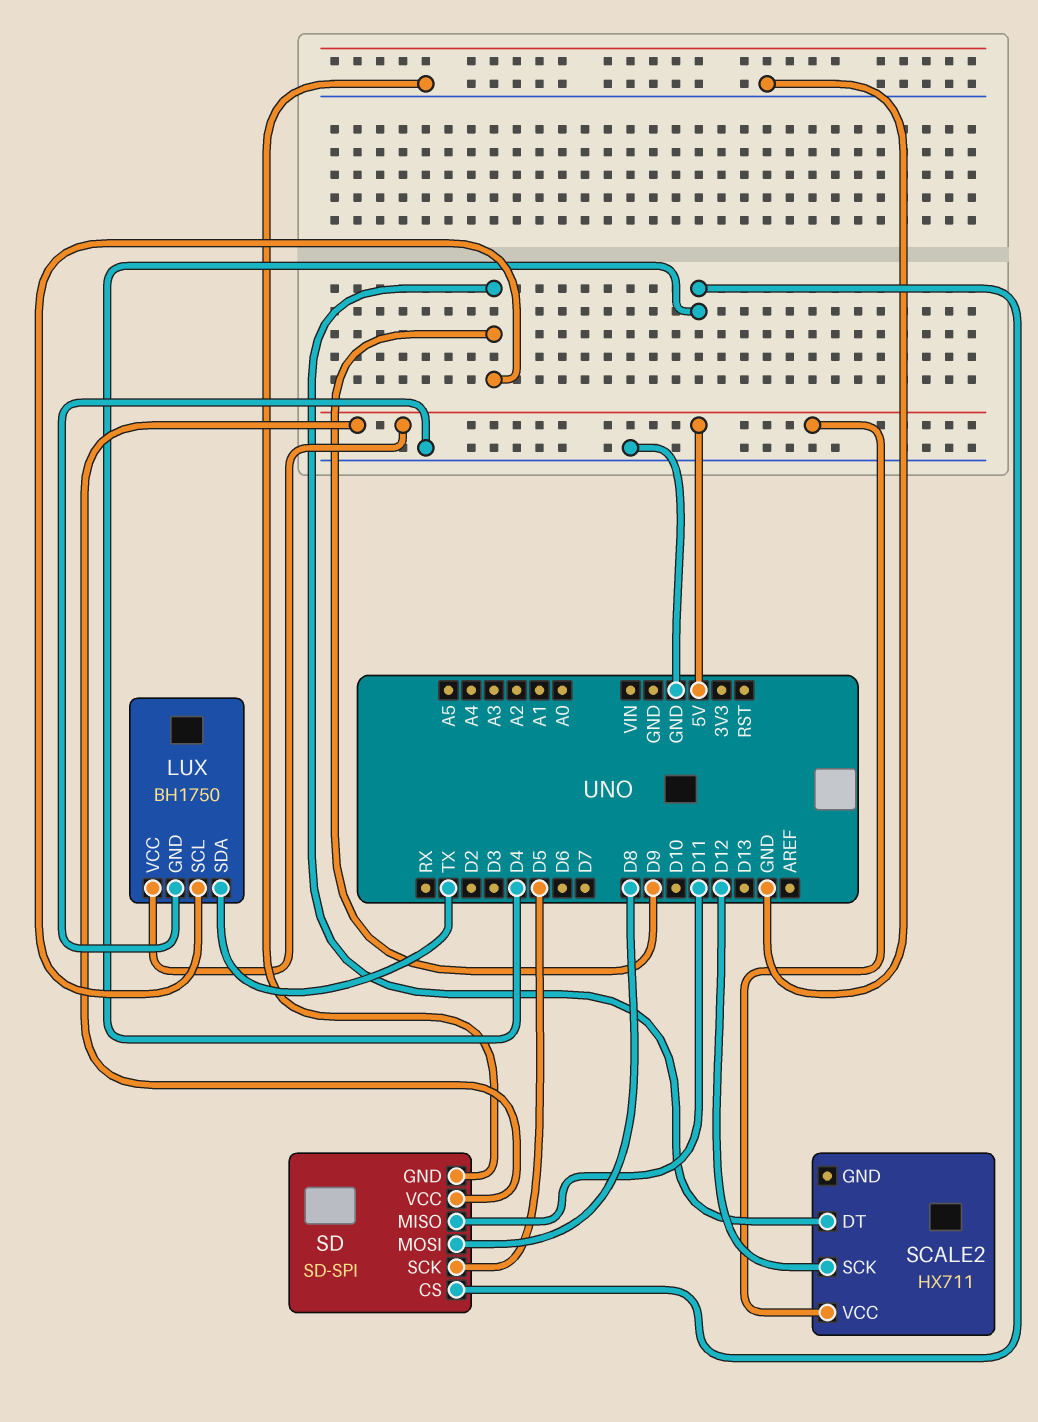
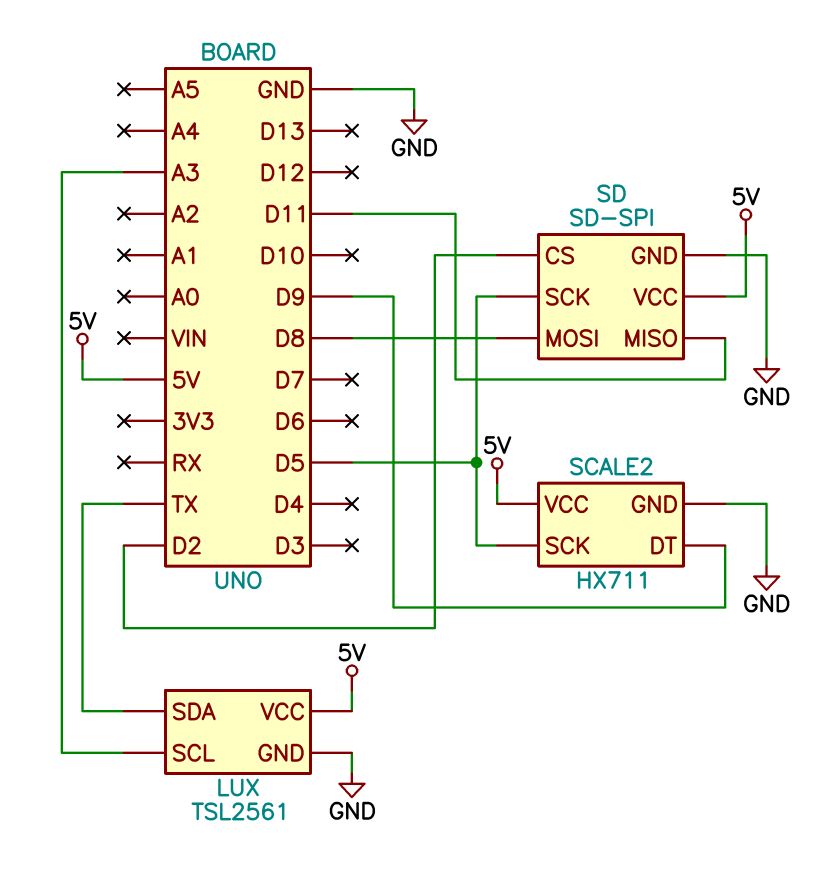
LUX: BH1750 -> TSL2561
LUX pin SCL: D9 -> A3
SCALE2 pin GND: none -> GND
SCALE2 pin SCK: D12 -> D5
SD pin CS: D4 -> D2

